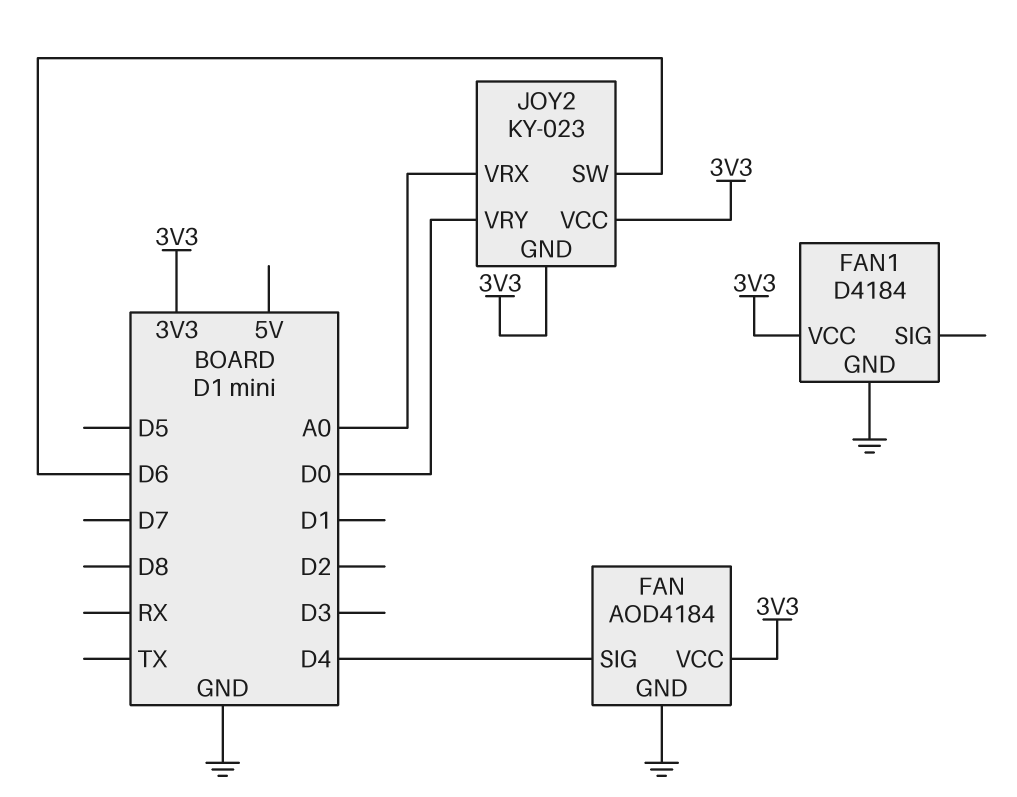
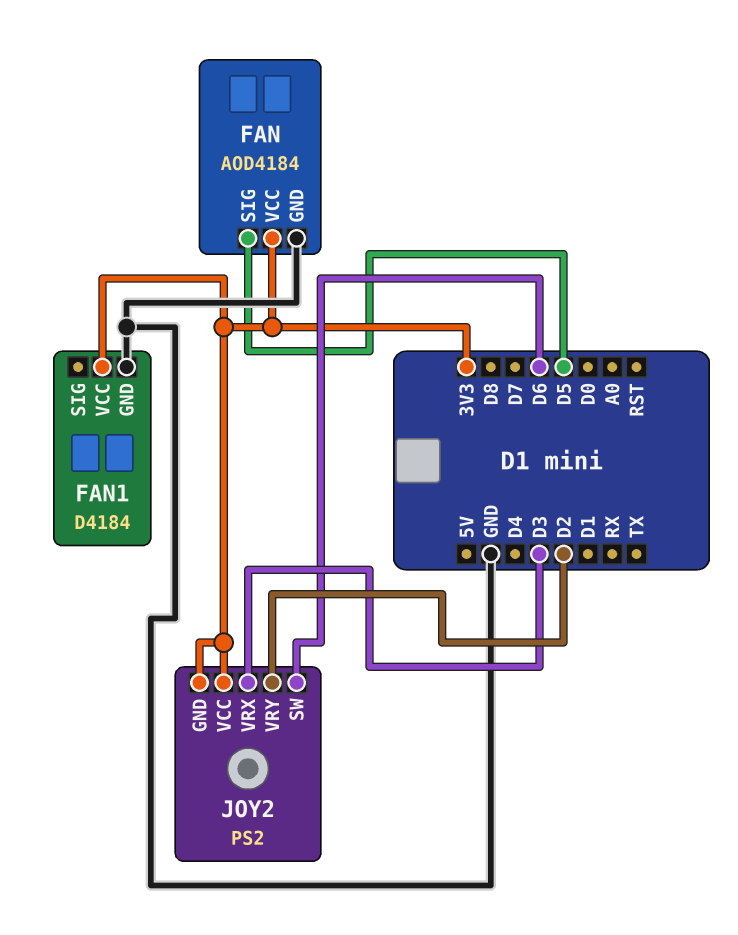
FAN pin SIG: D4 -> D5
JOY2: KY-023 -> PS2
JOY2 pin VRX: A0 -> D3
JOY2 pin VRY: D0 -> D2

